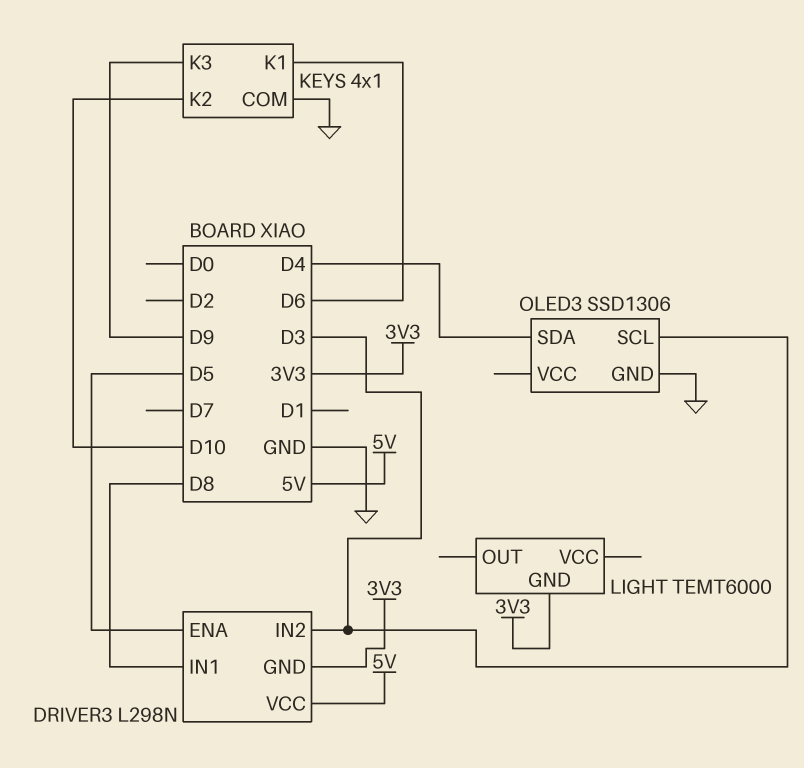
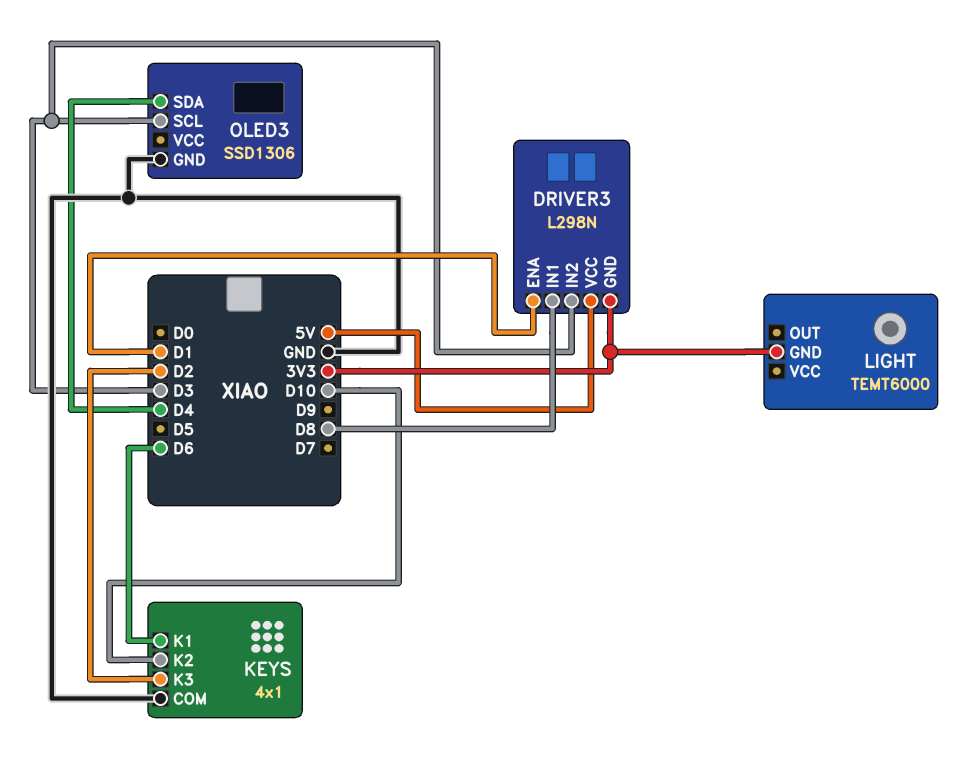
DRIVER3 pin ENA: D5 -> D1
KEYS pin K3: D9 -> D2

